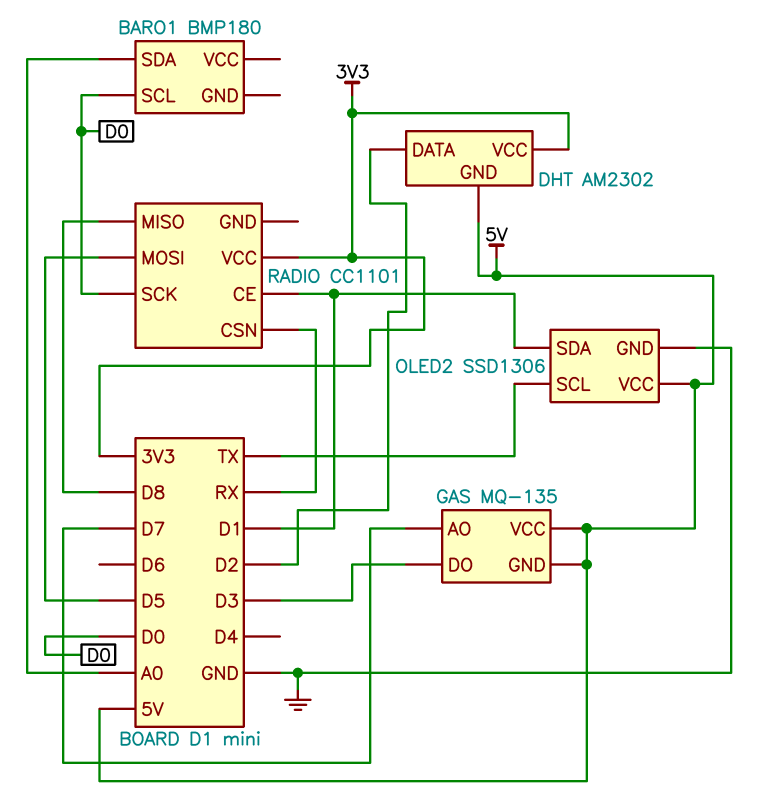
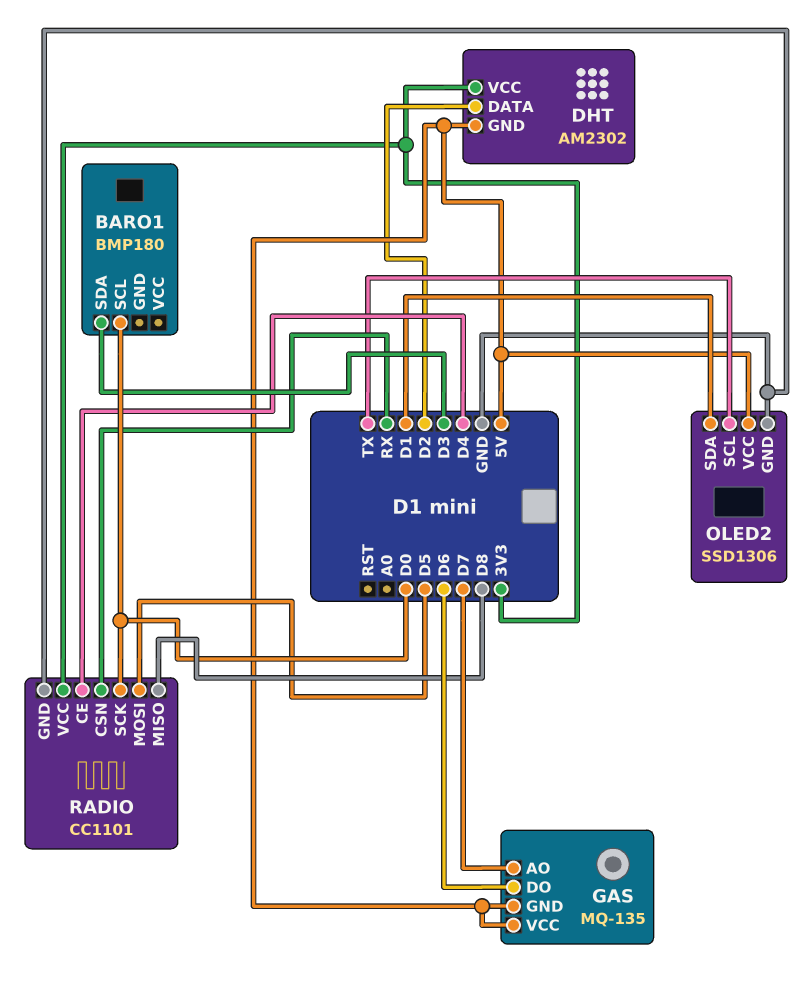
BARO1 pin SDA: A0 -> D3
GAS pin DO: D3 -> D6
RADIO pin CE: D1 -> D4
RADIO pin GND: none -> GND

